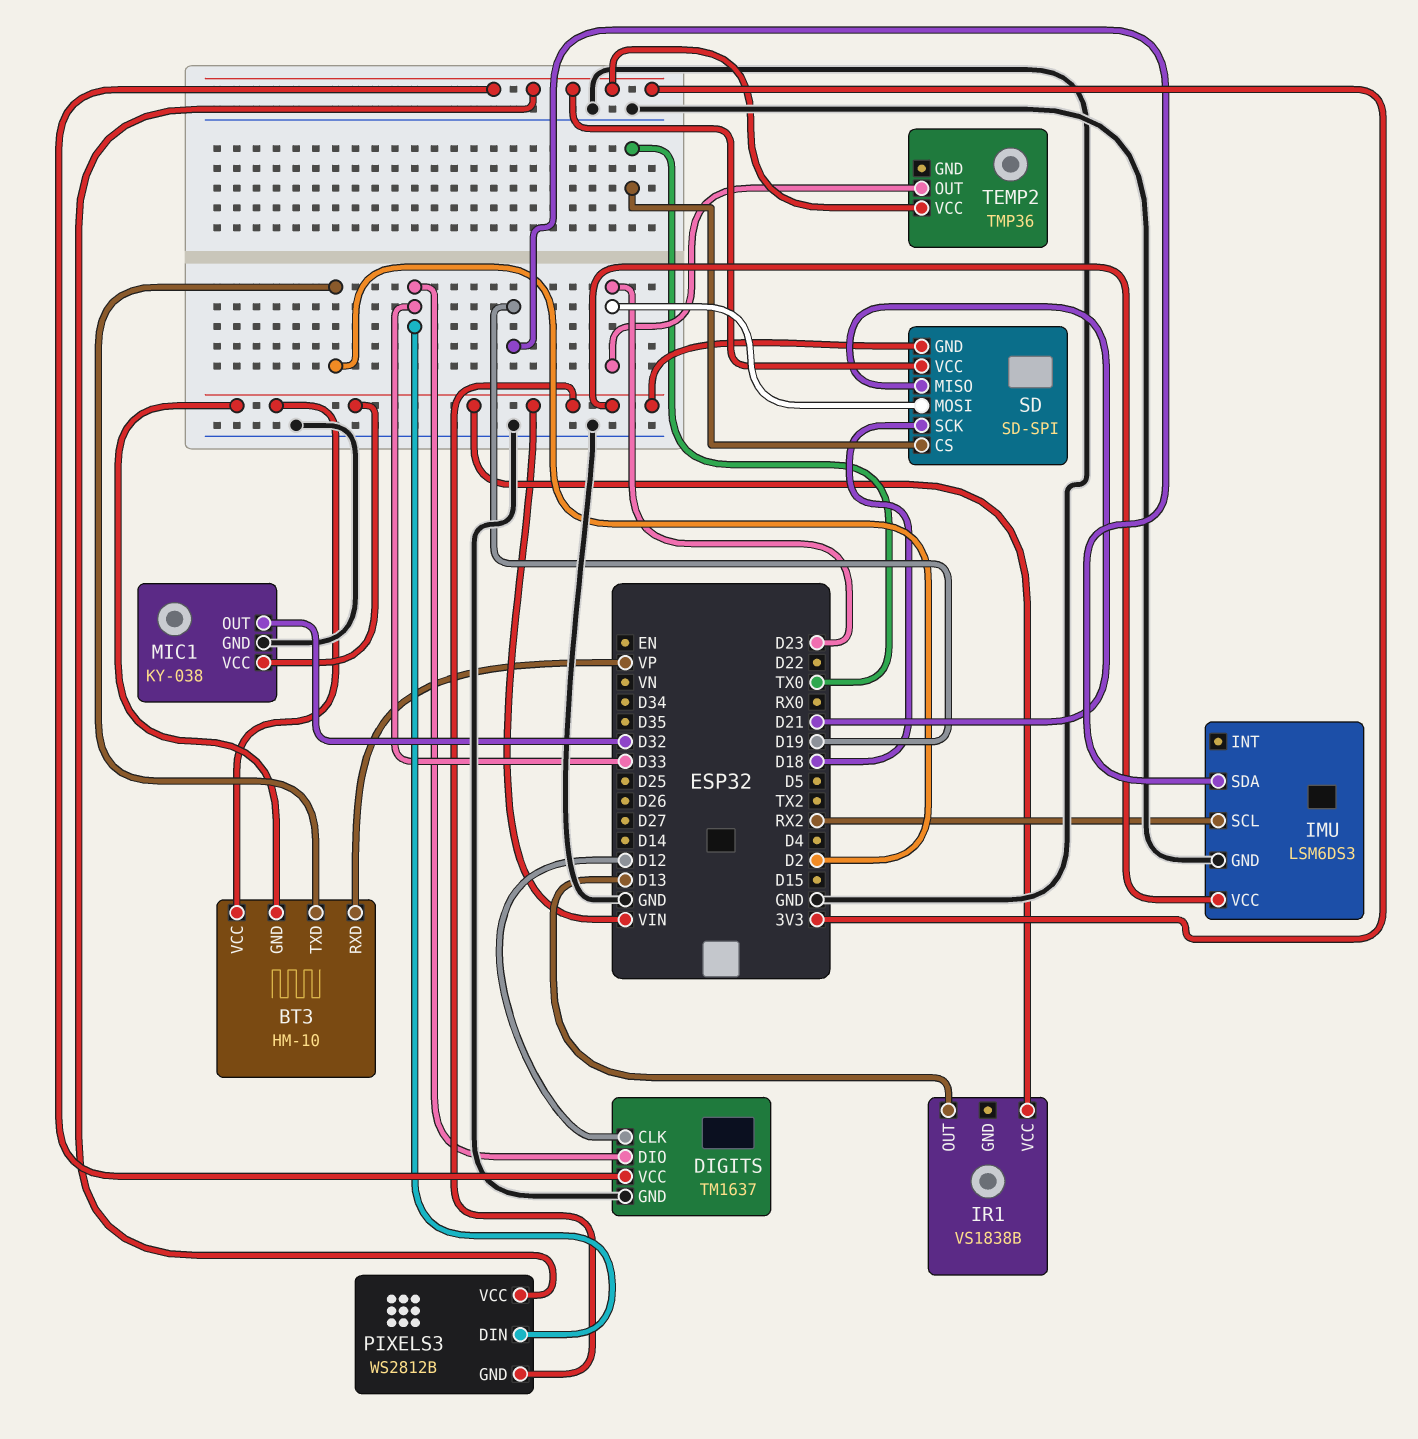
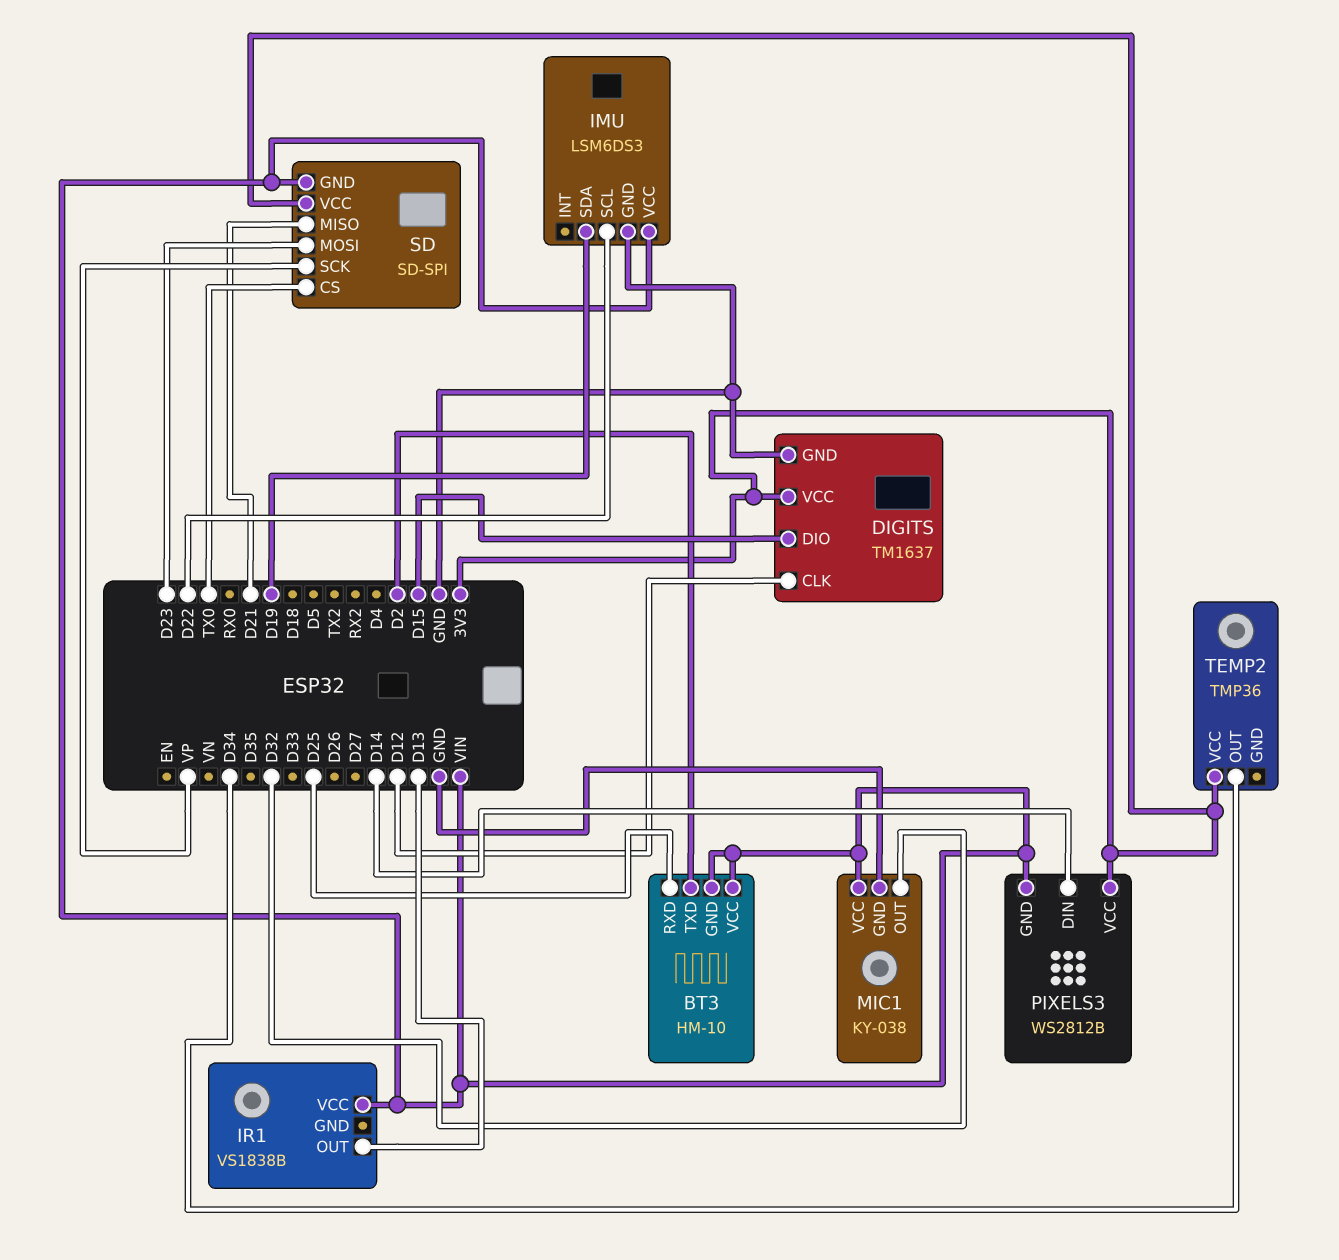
BT3 pin RXD: VP -> D25
DIGITS pin DIO: D33 -> D15
IMU pin SCL: RX2 -> D22
PIXELS3 pin DIN: D33 -> D14
SD pin SCK: D18 -> VP
TEMP2 pin OUT: D23 -> D34

